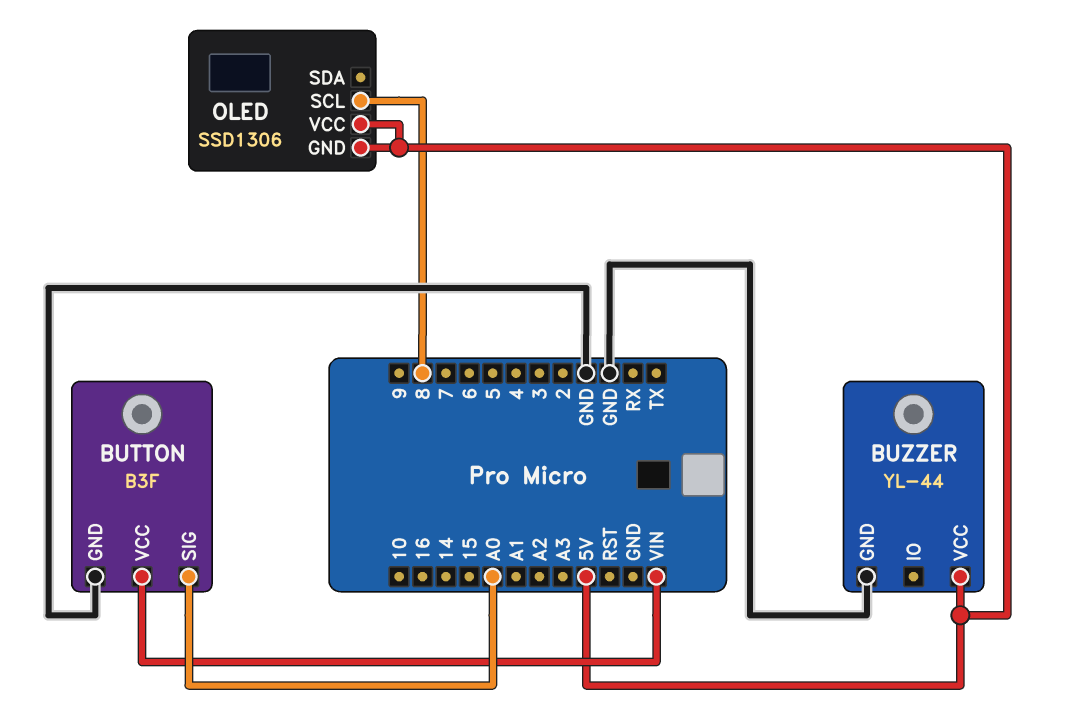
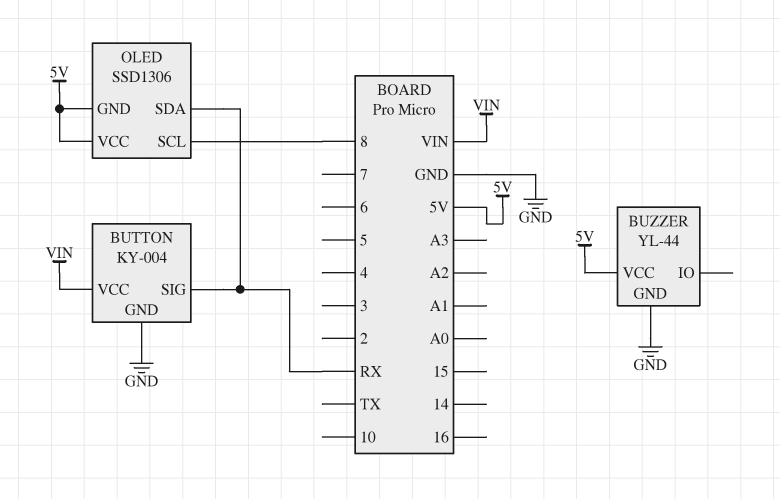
BUTTON: B3F -> KY-004
BUTTON pin SIG: A0 -> RX
OLED pin SDA: none -> RX

